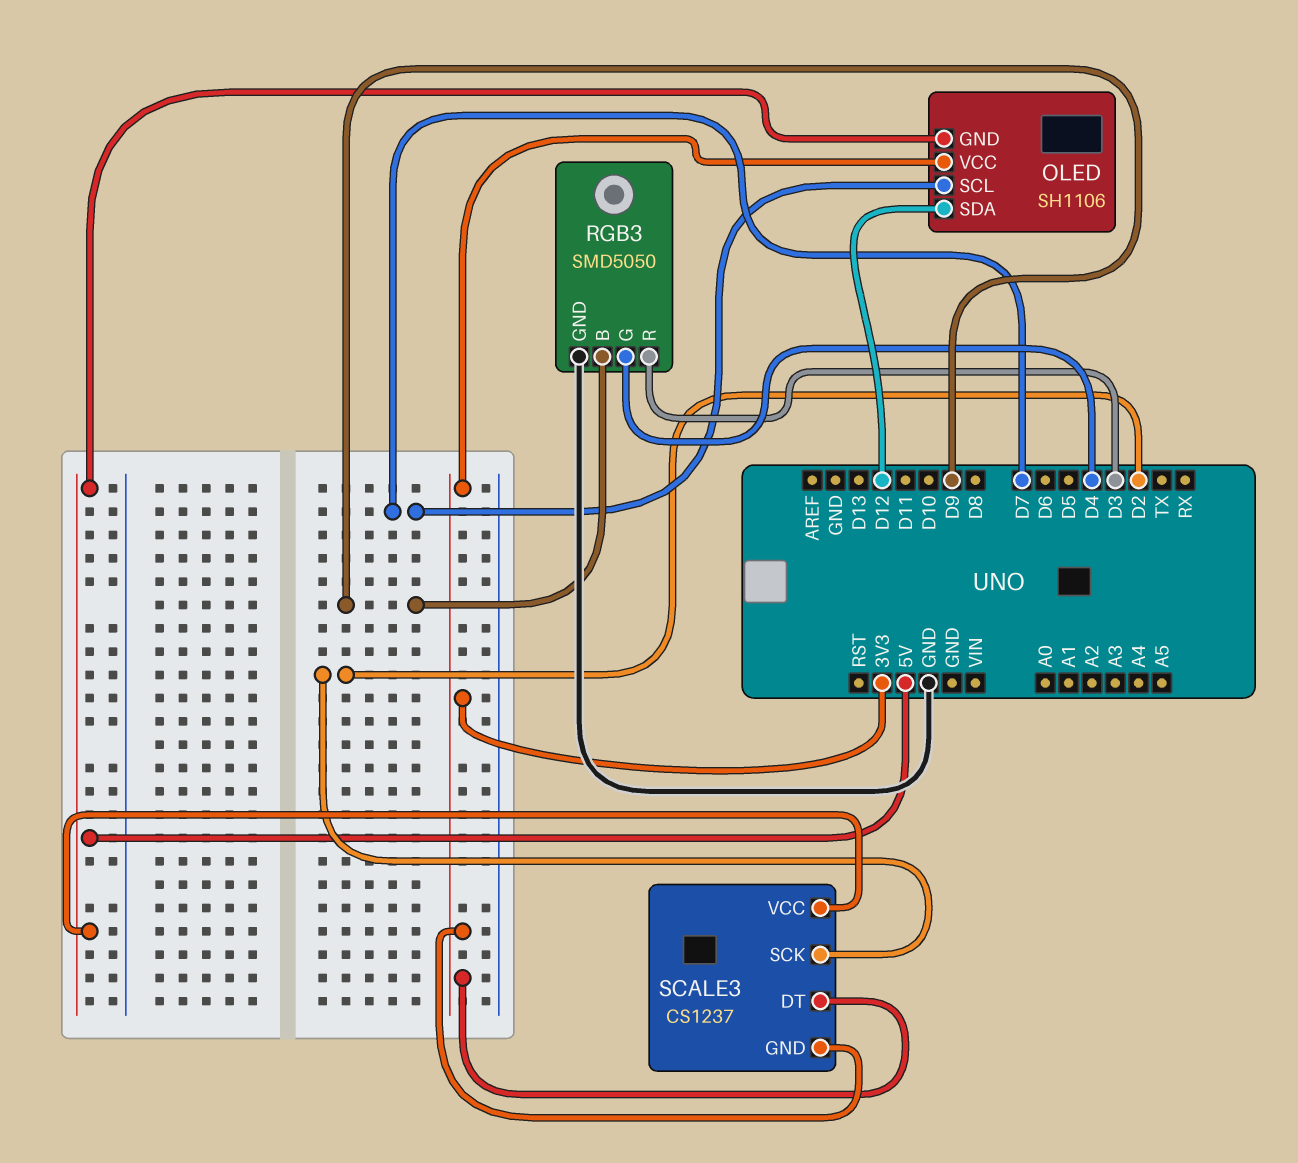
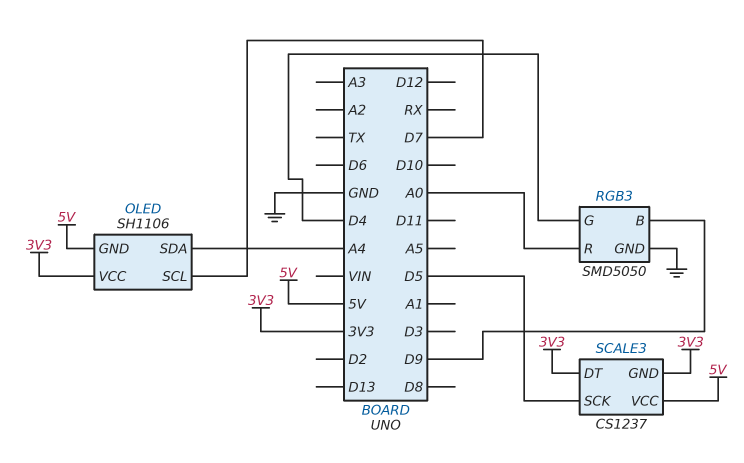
OLED pin SDA: D12 -> A4
RGB3 pin R: D3 -> A0
SCALE3 pin SCK: D2 -> D5

